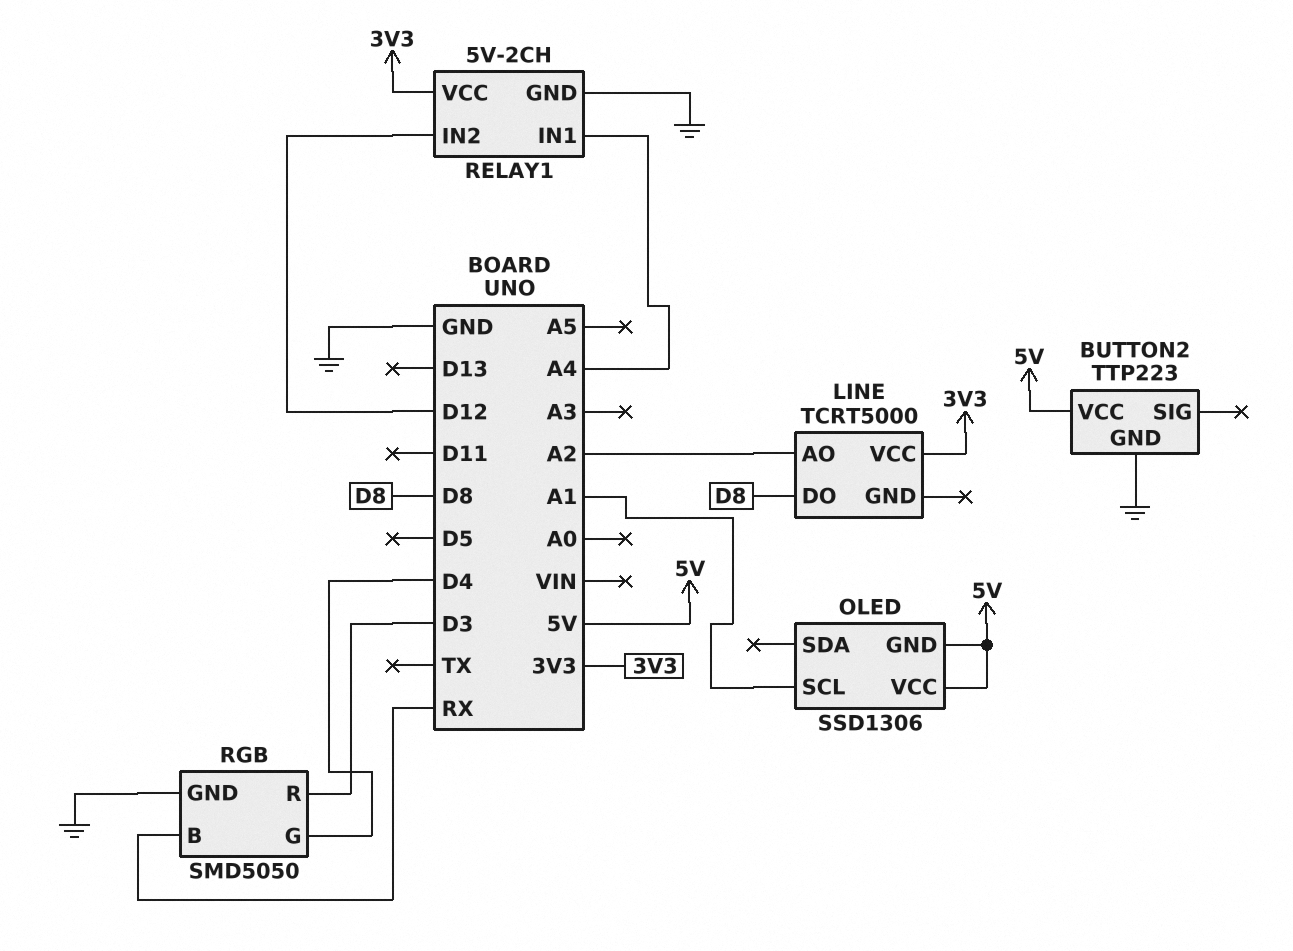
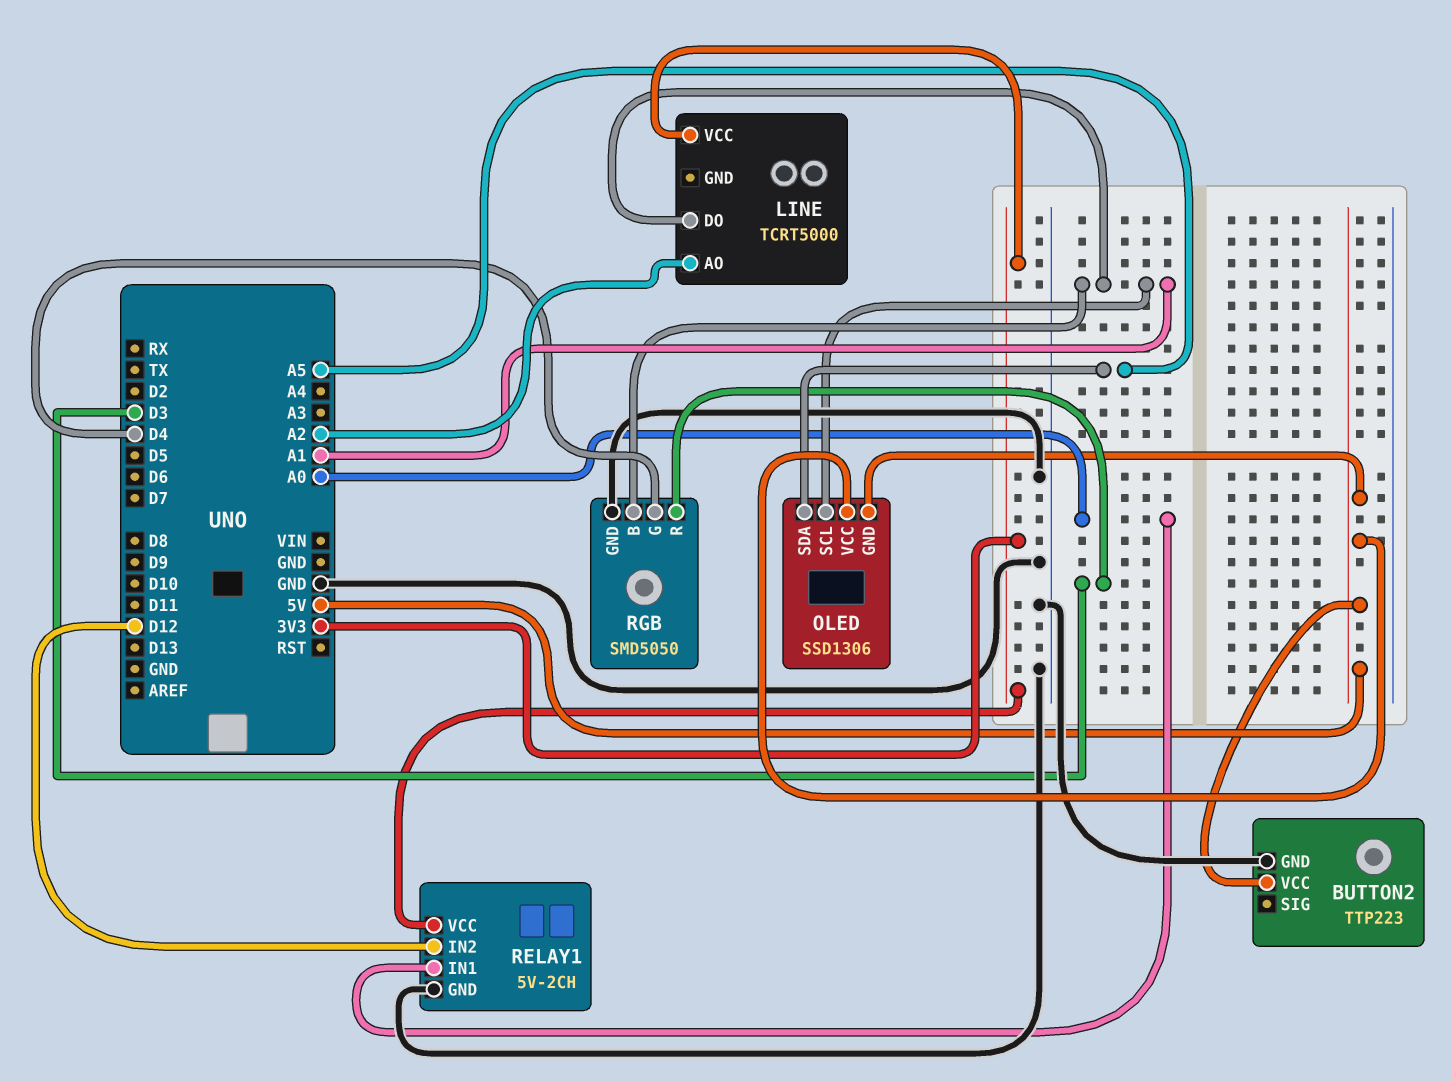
LINE pin DO: D8 -> A1
OLED pin SDA: none -> A5
RELAY1 pin IN1: A4 -> A0
RGB pin B: RX -> A1

